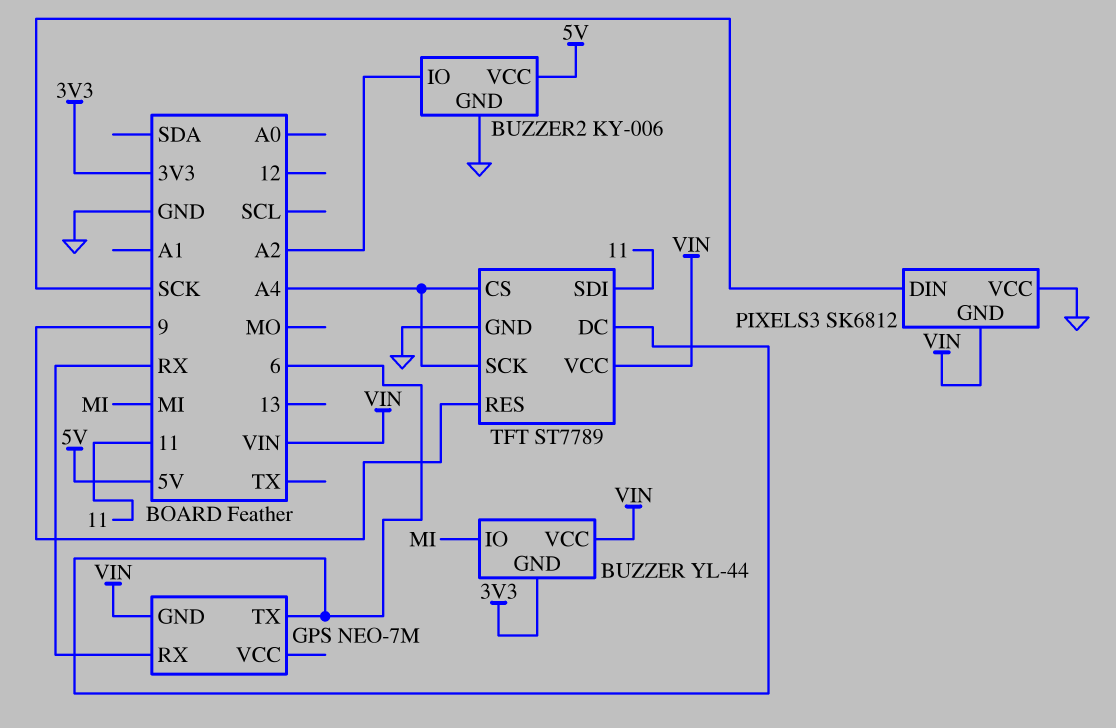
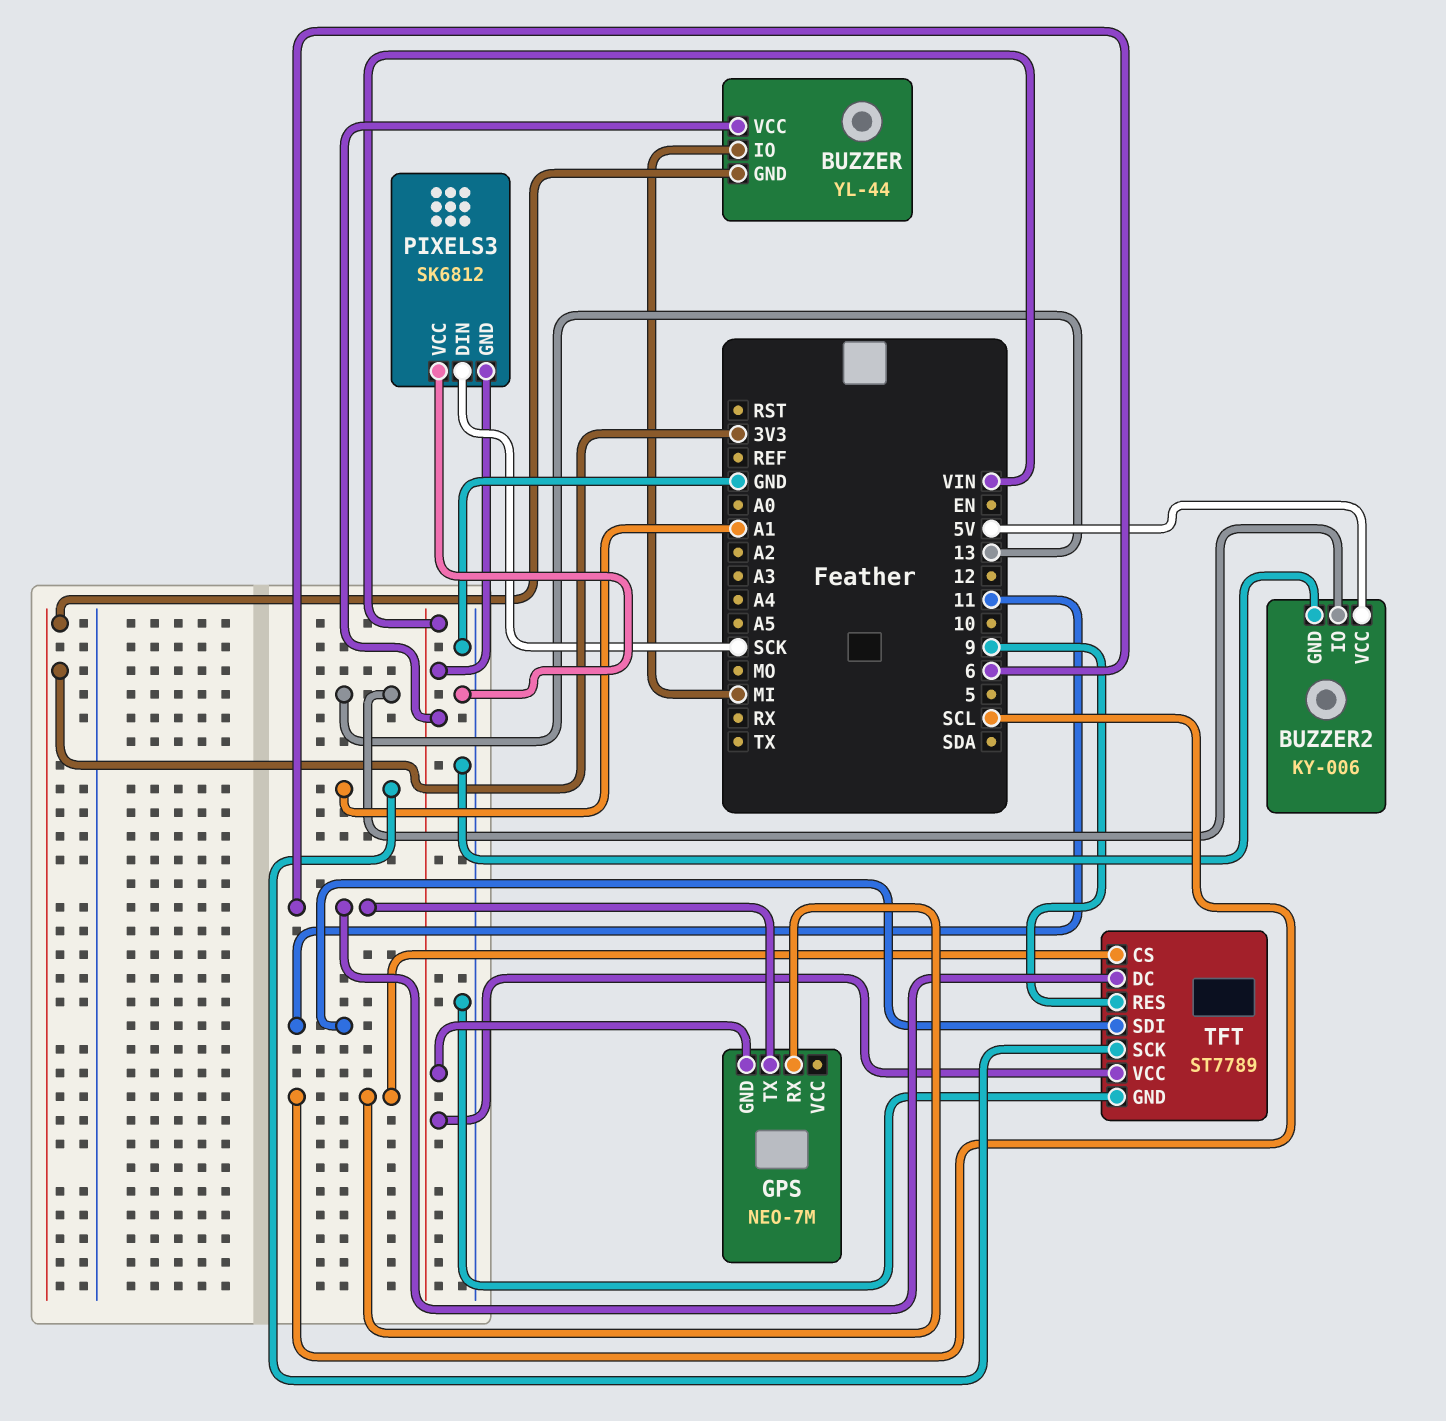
BUZZER2 pin IO: A2 -> 13
GPS pin RX: RX -> SCL
TFT pin CS: A4 -> SCL
TFT pin SCK: A4 -> A1

